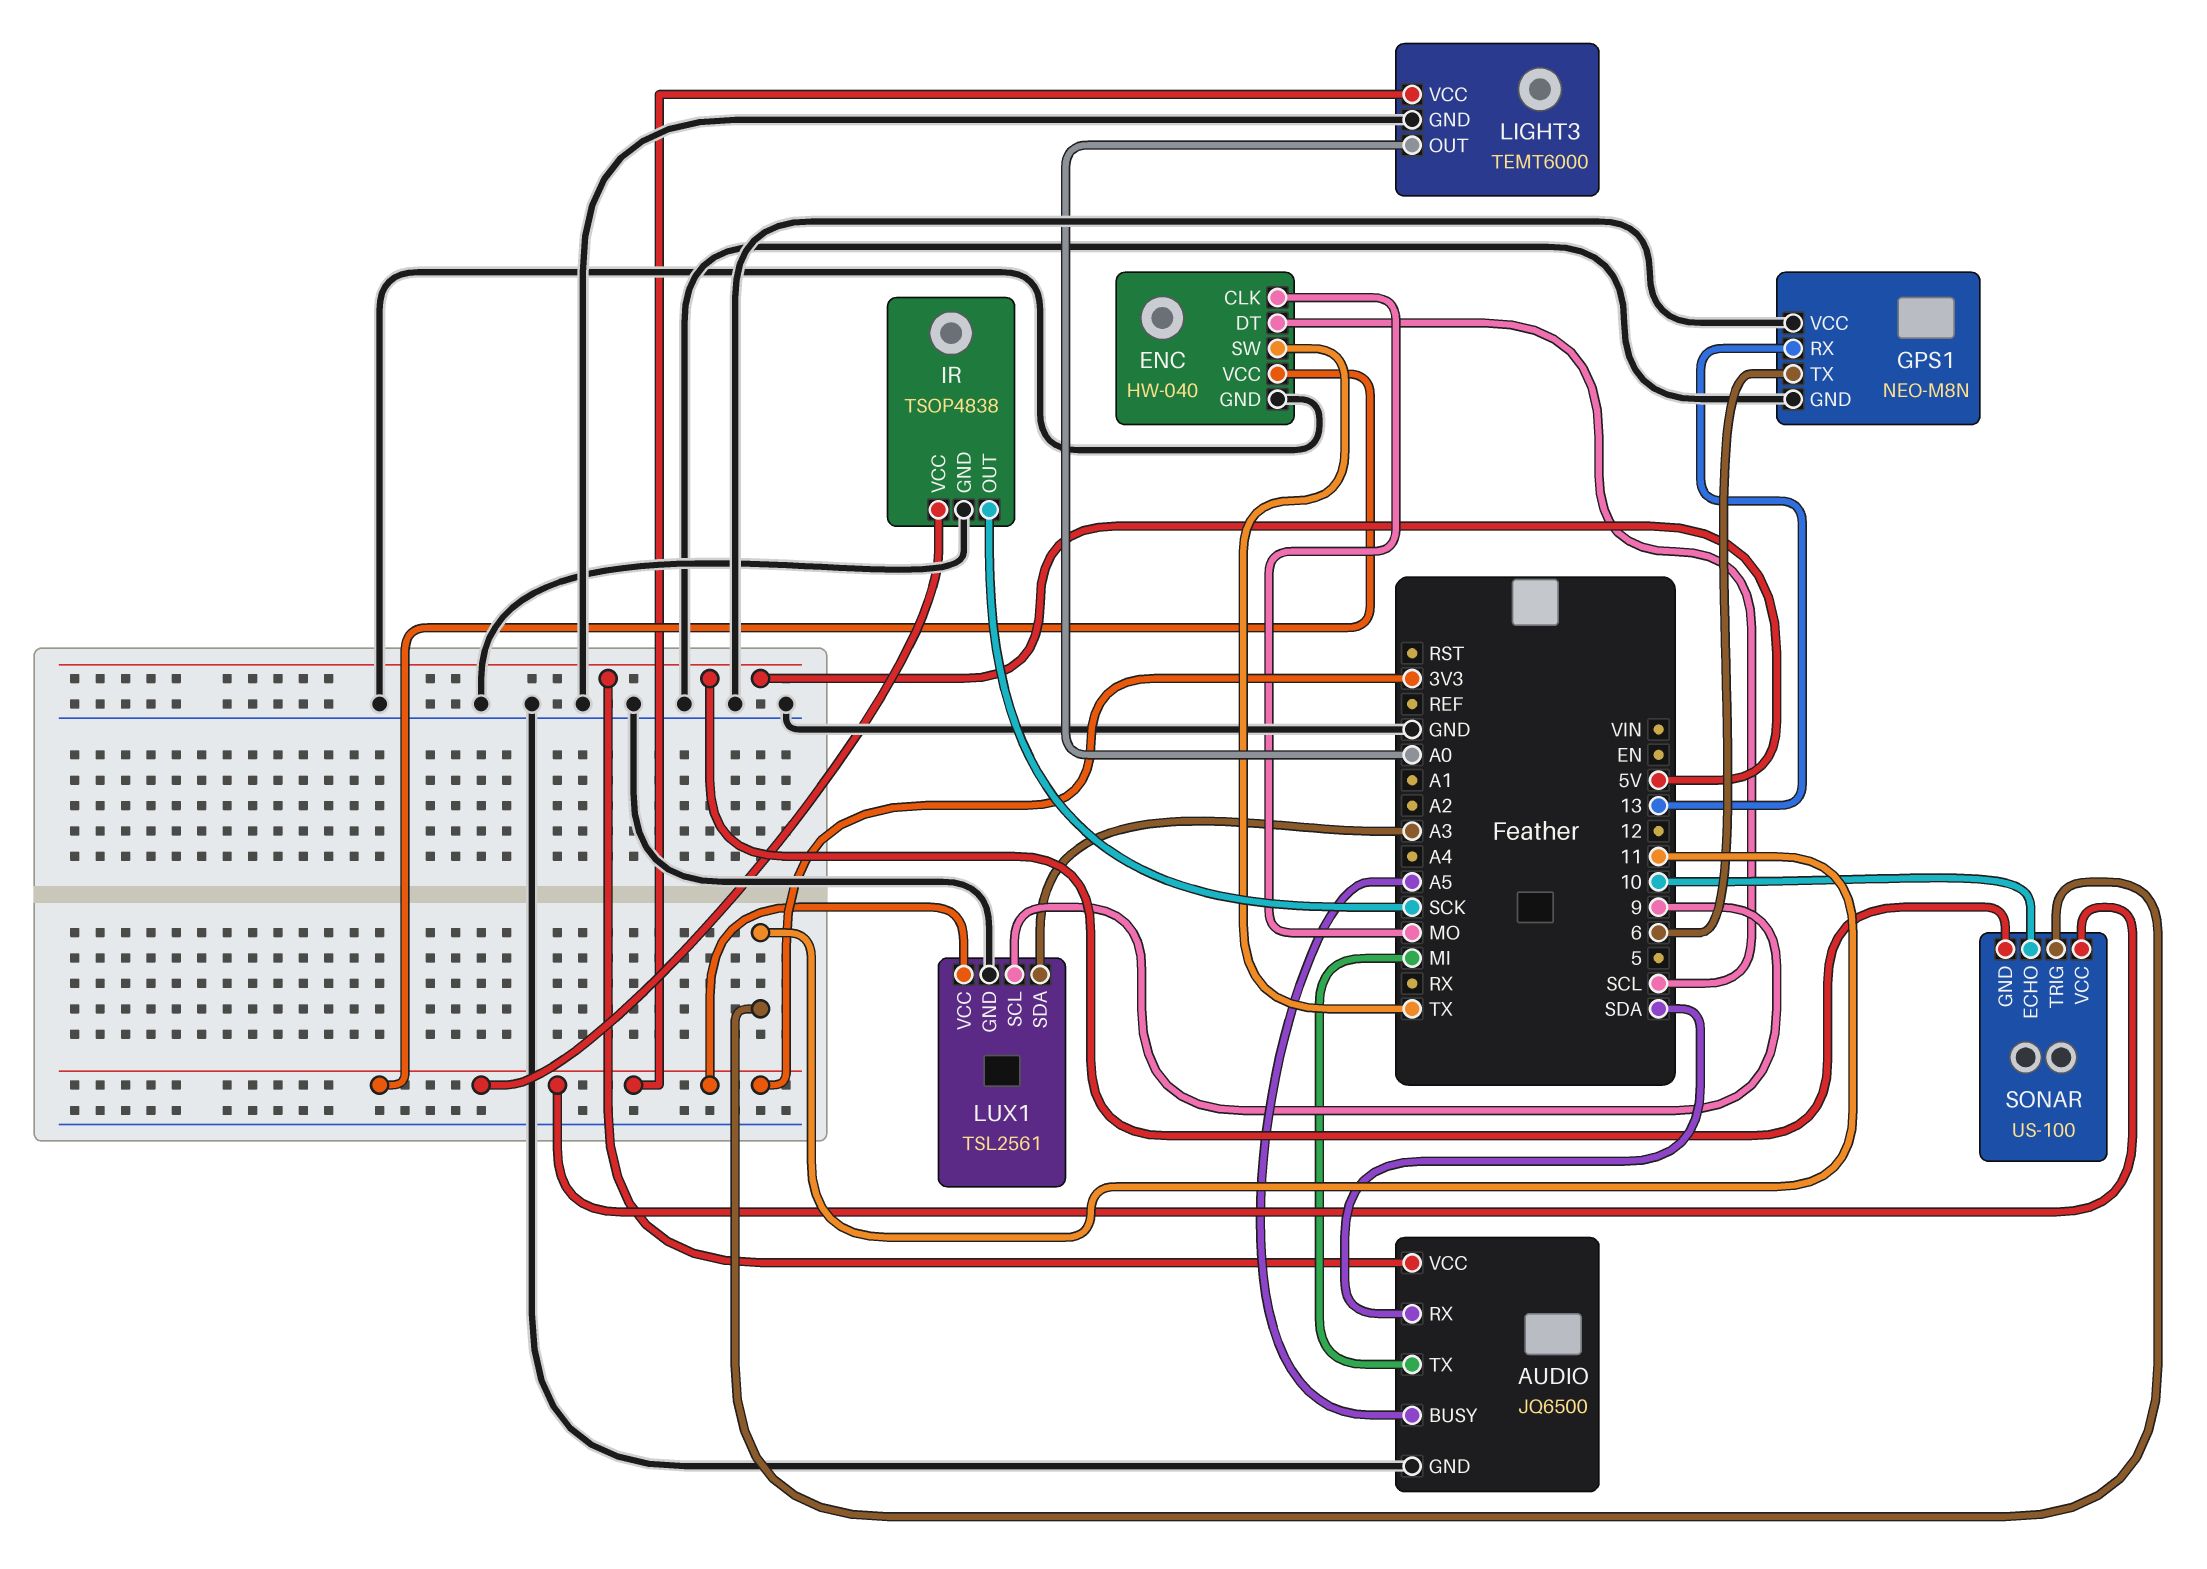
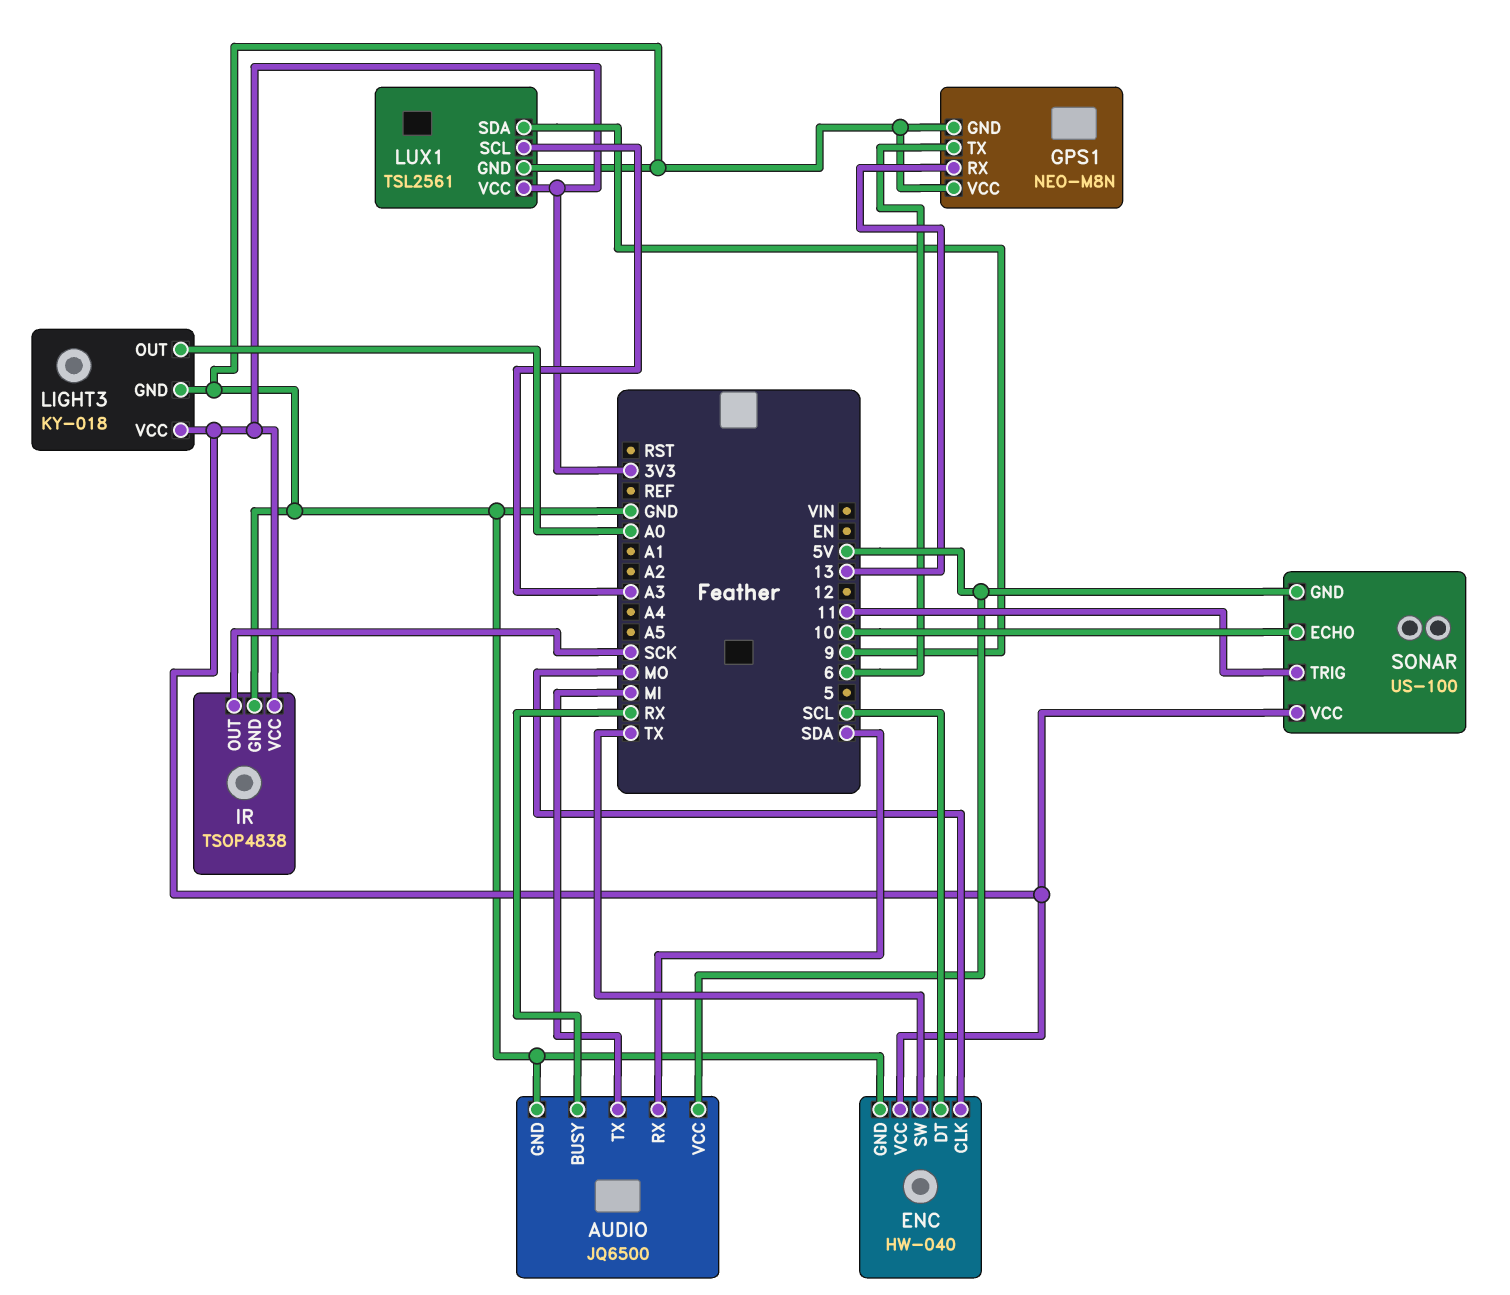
AUDIO pin BUSY: A5 -> RX
LIGHT3: TEMT6000 -> KY-018
LUX1 pin SCL: 9 -> A3
LUX1 pin SDA: A3 -> 9

